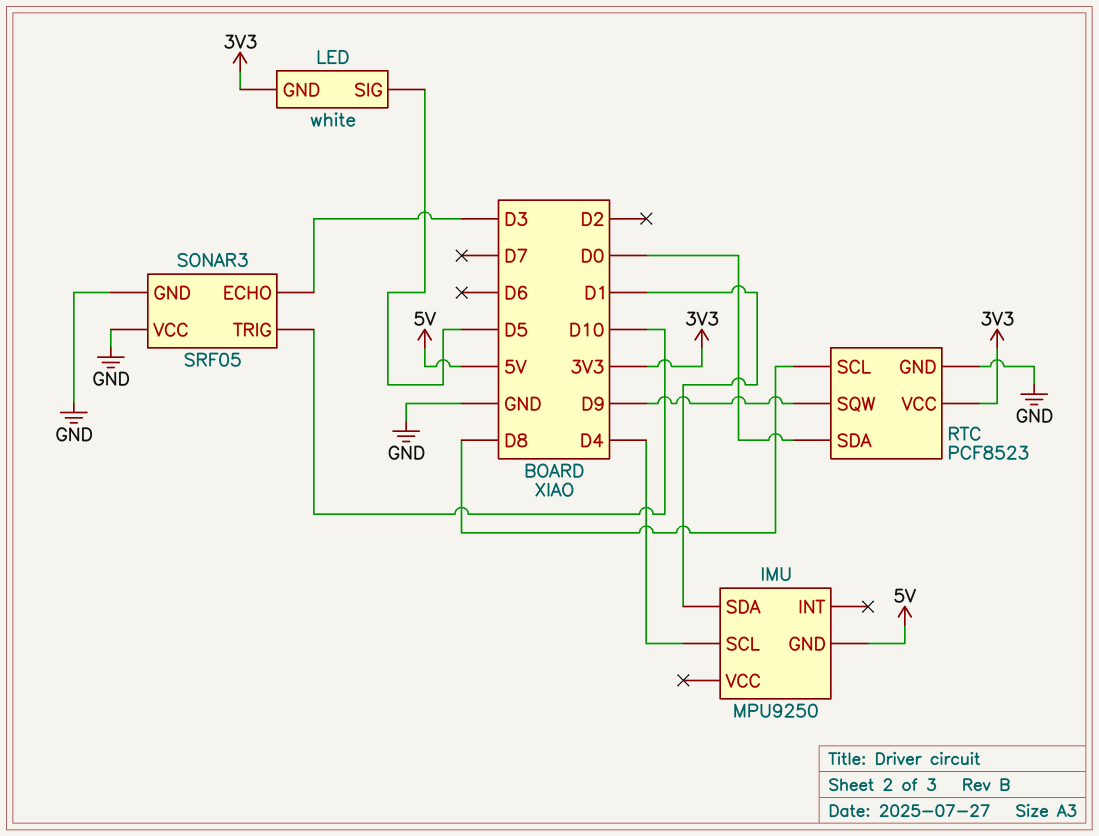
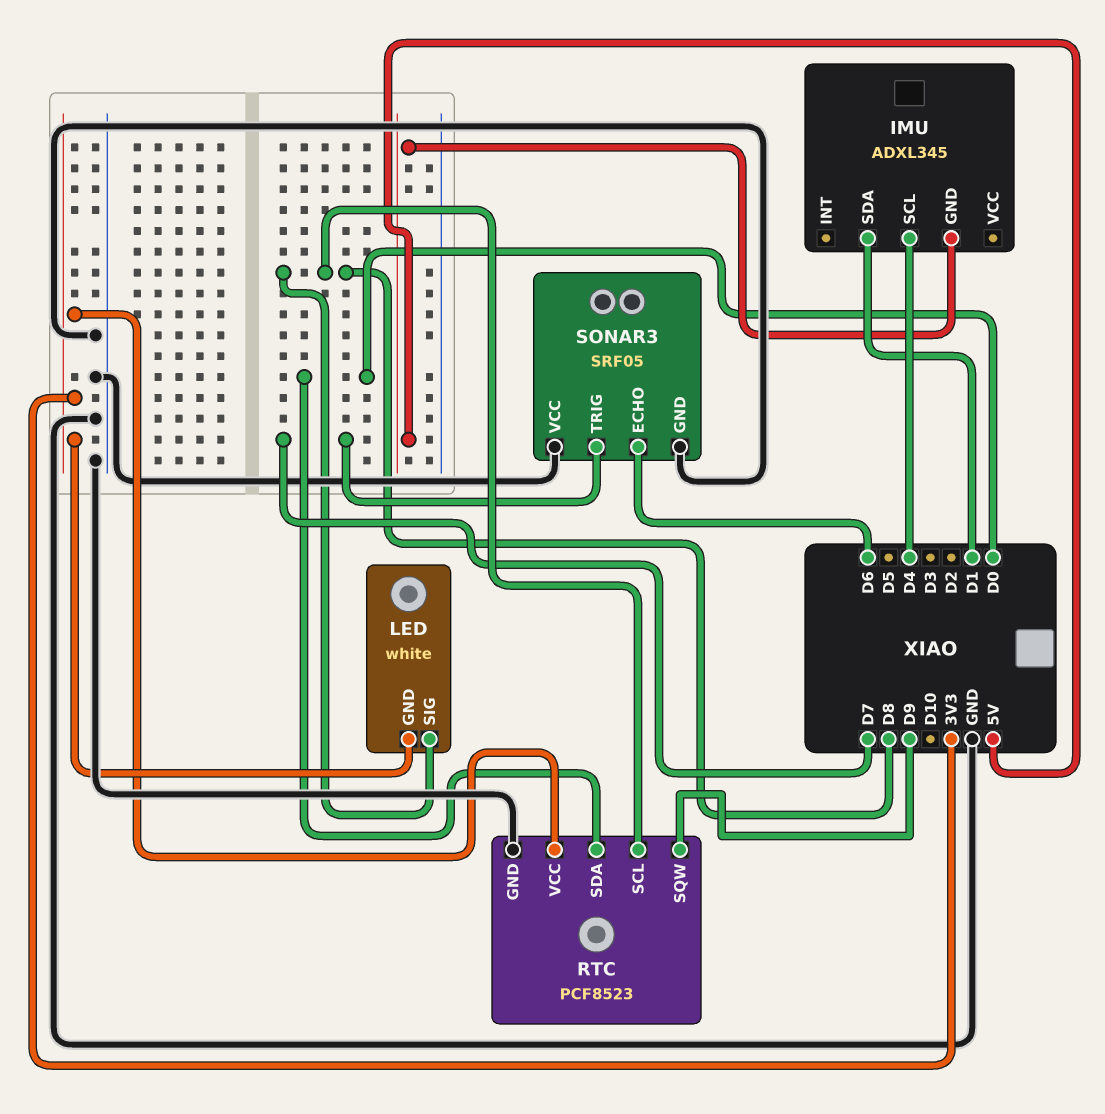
IMU: MPU9250 -> ADXL345
LED pin SIG: D5 -> D8
SONAR3 pin ECHO: D3 -> D6
SONAR3 pin TRIG: D10 -> D7

